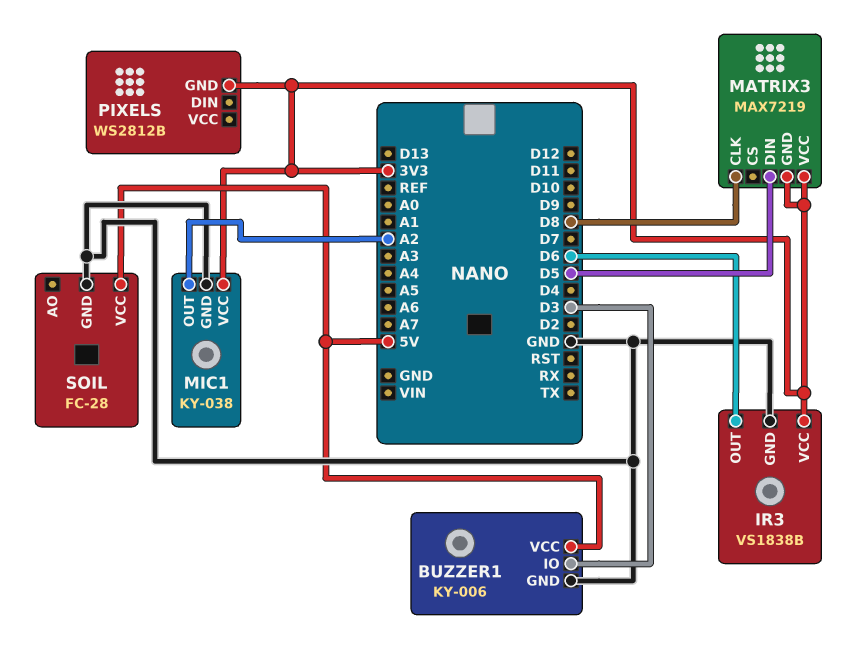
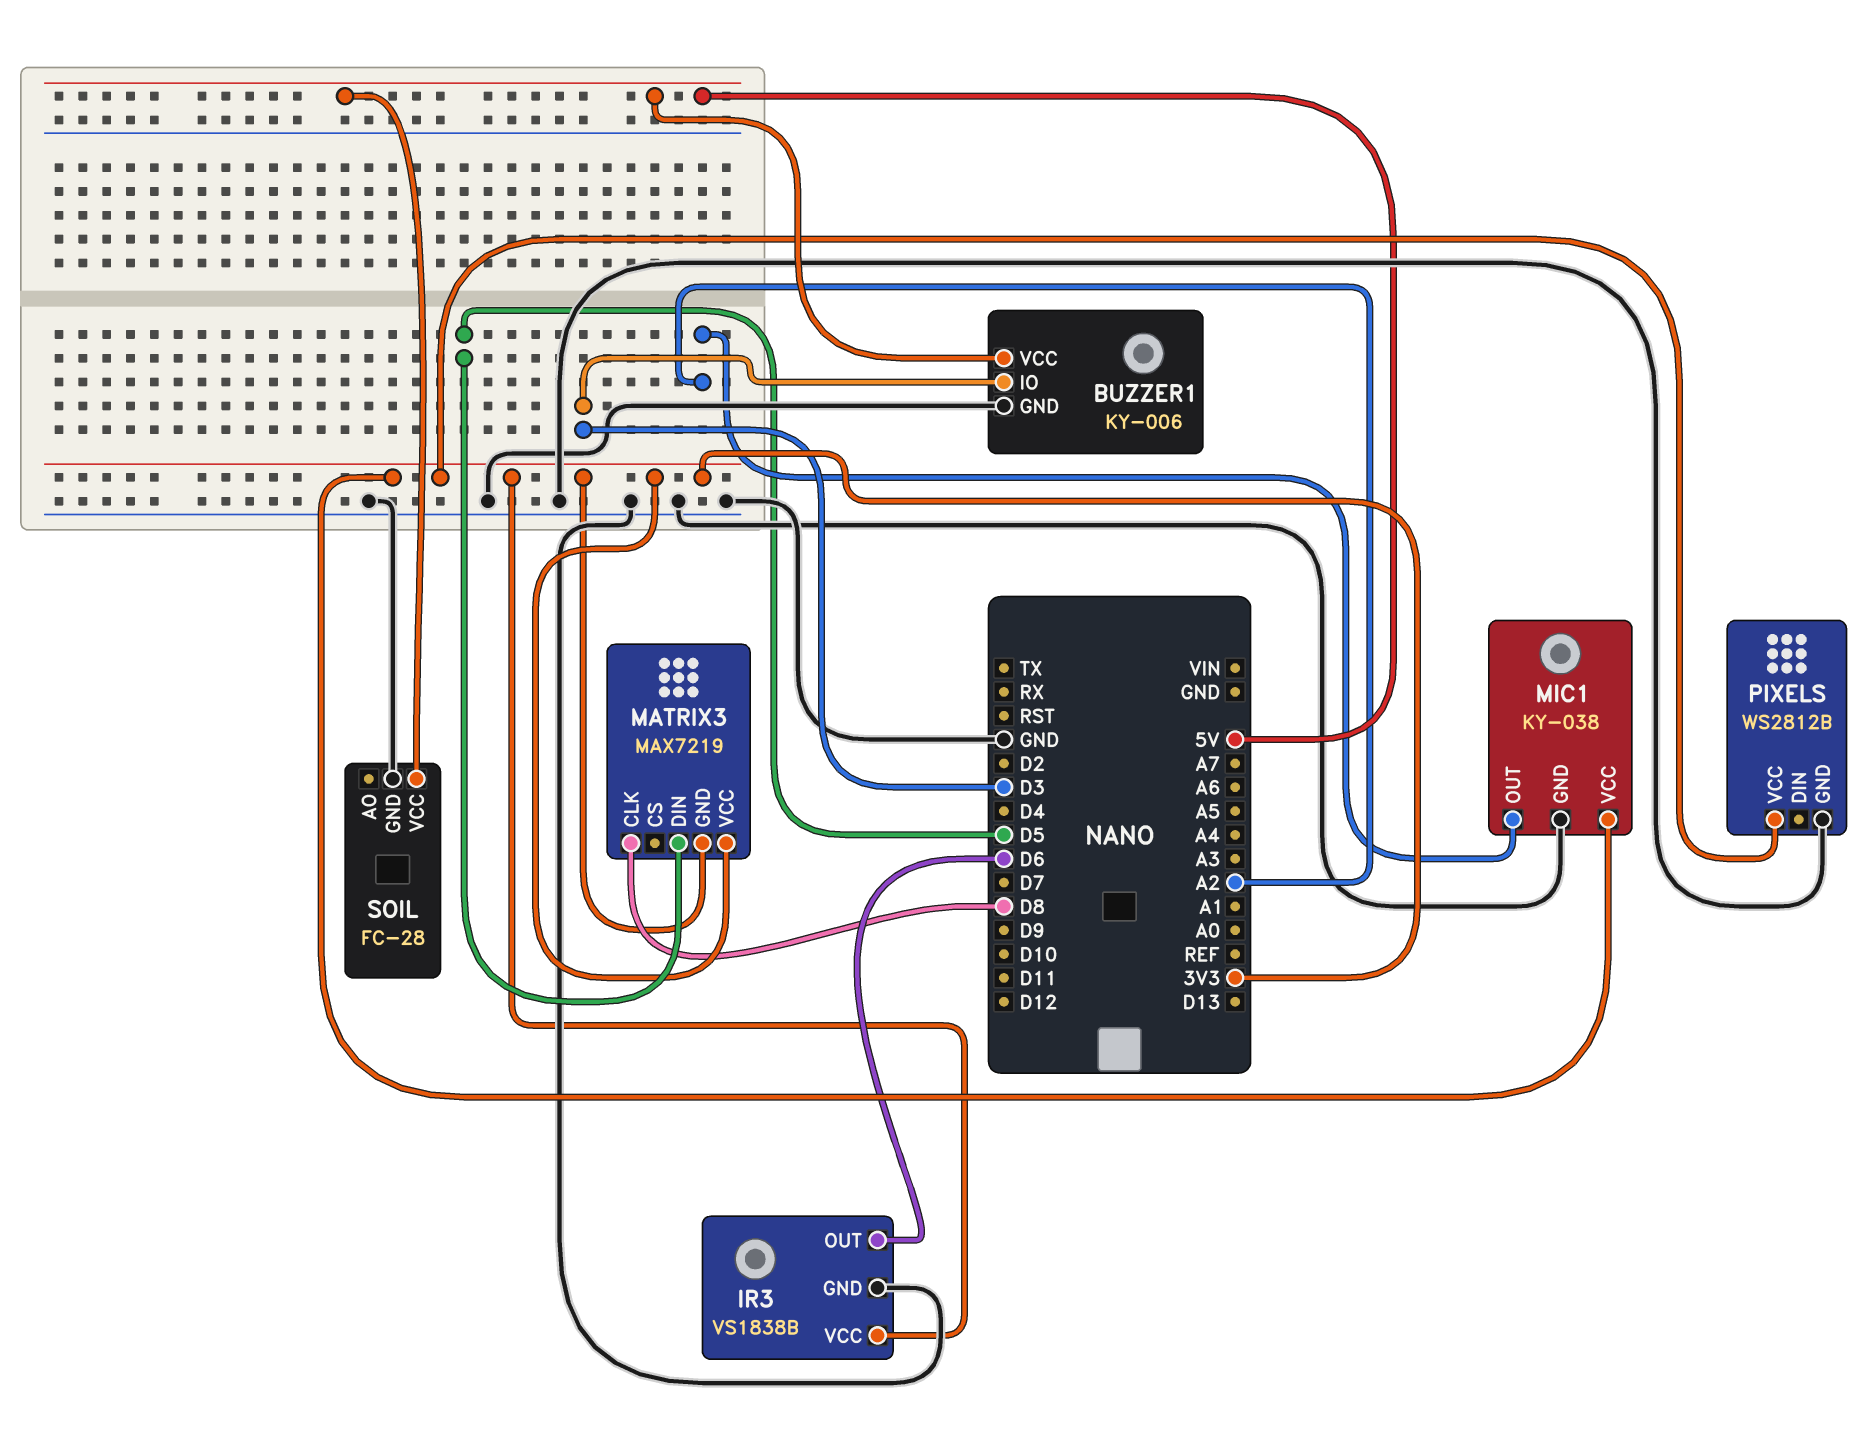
PIXELS pin GND: 3V3 -> GND
PIXELS pin VCC: none -> 3V3

